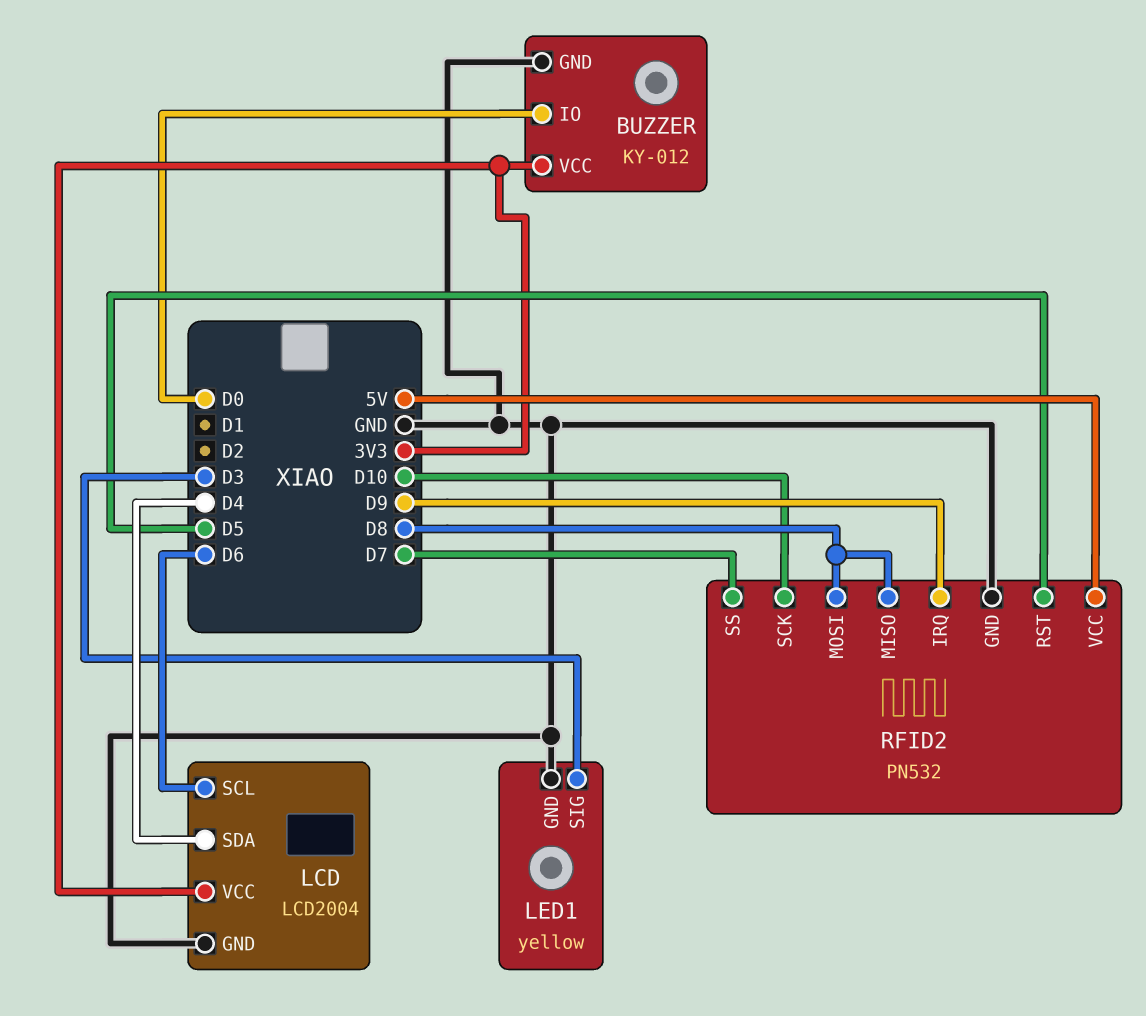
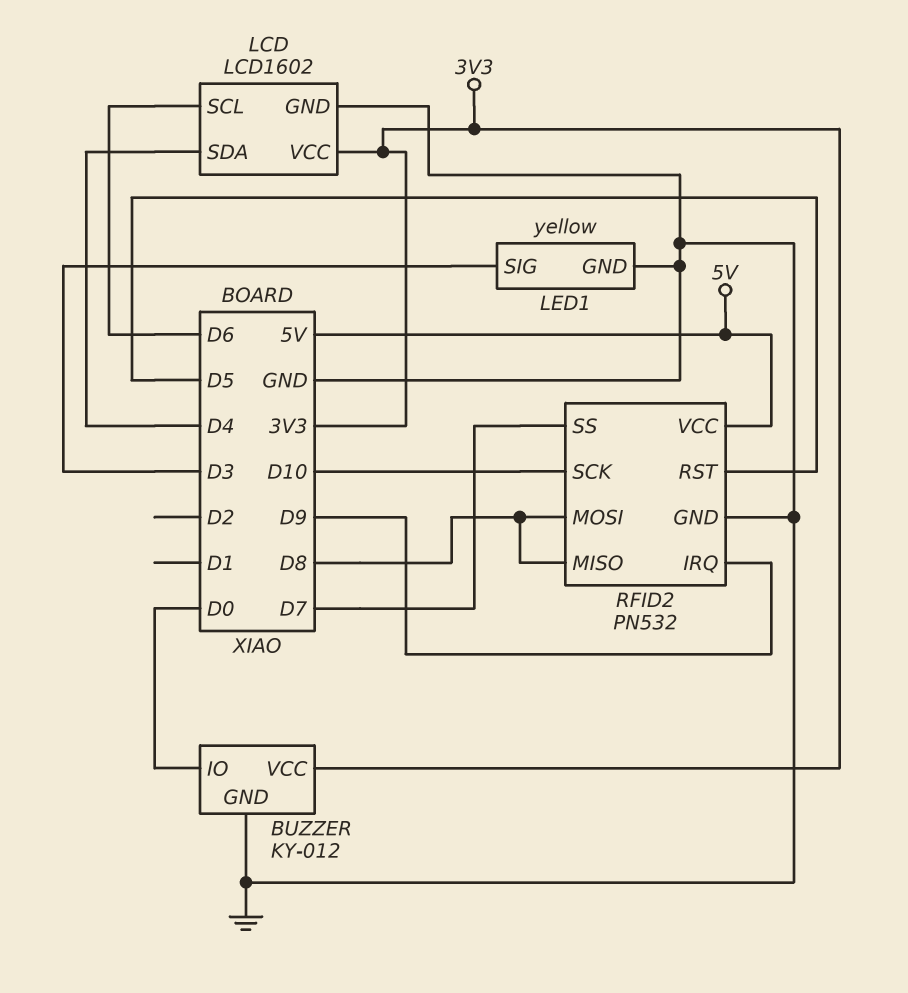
LCD: LCD2004 -> LCD1602

